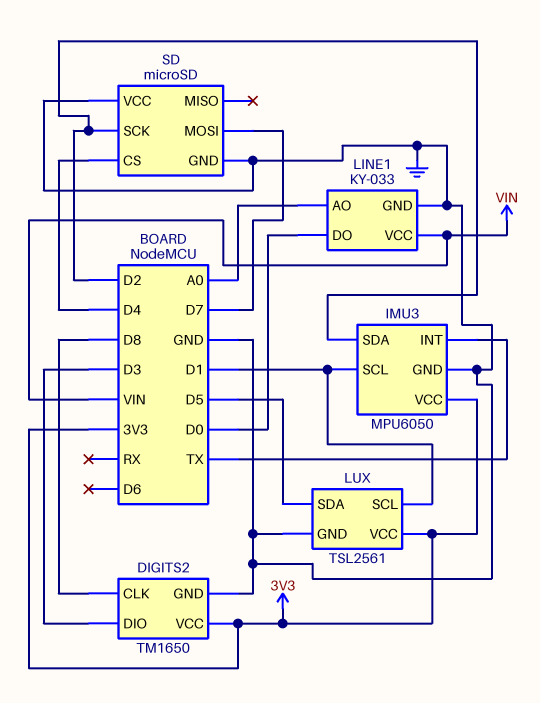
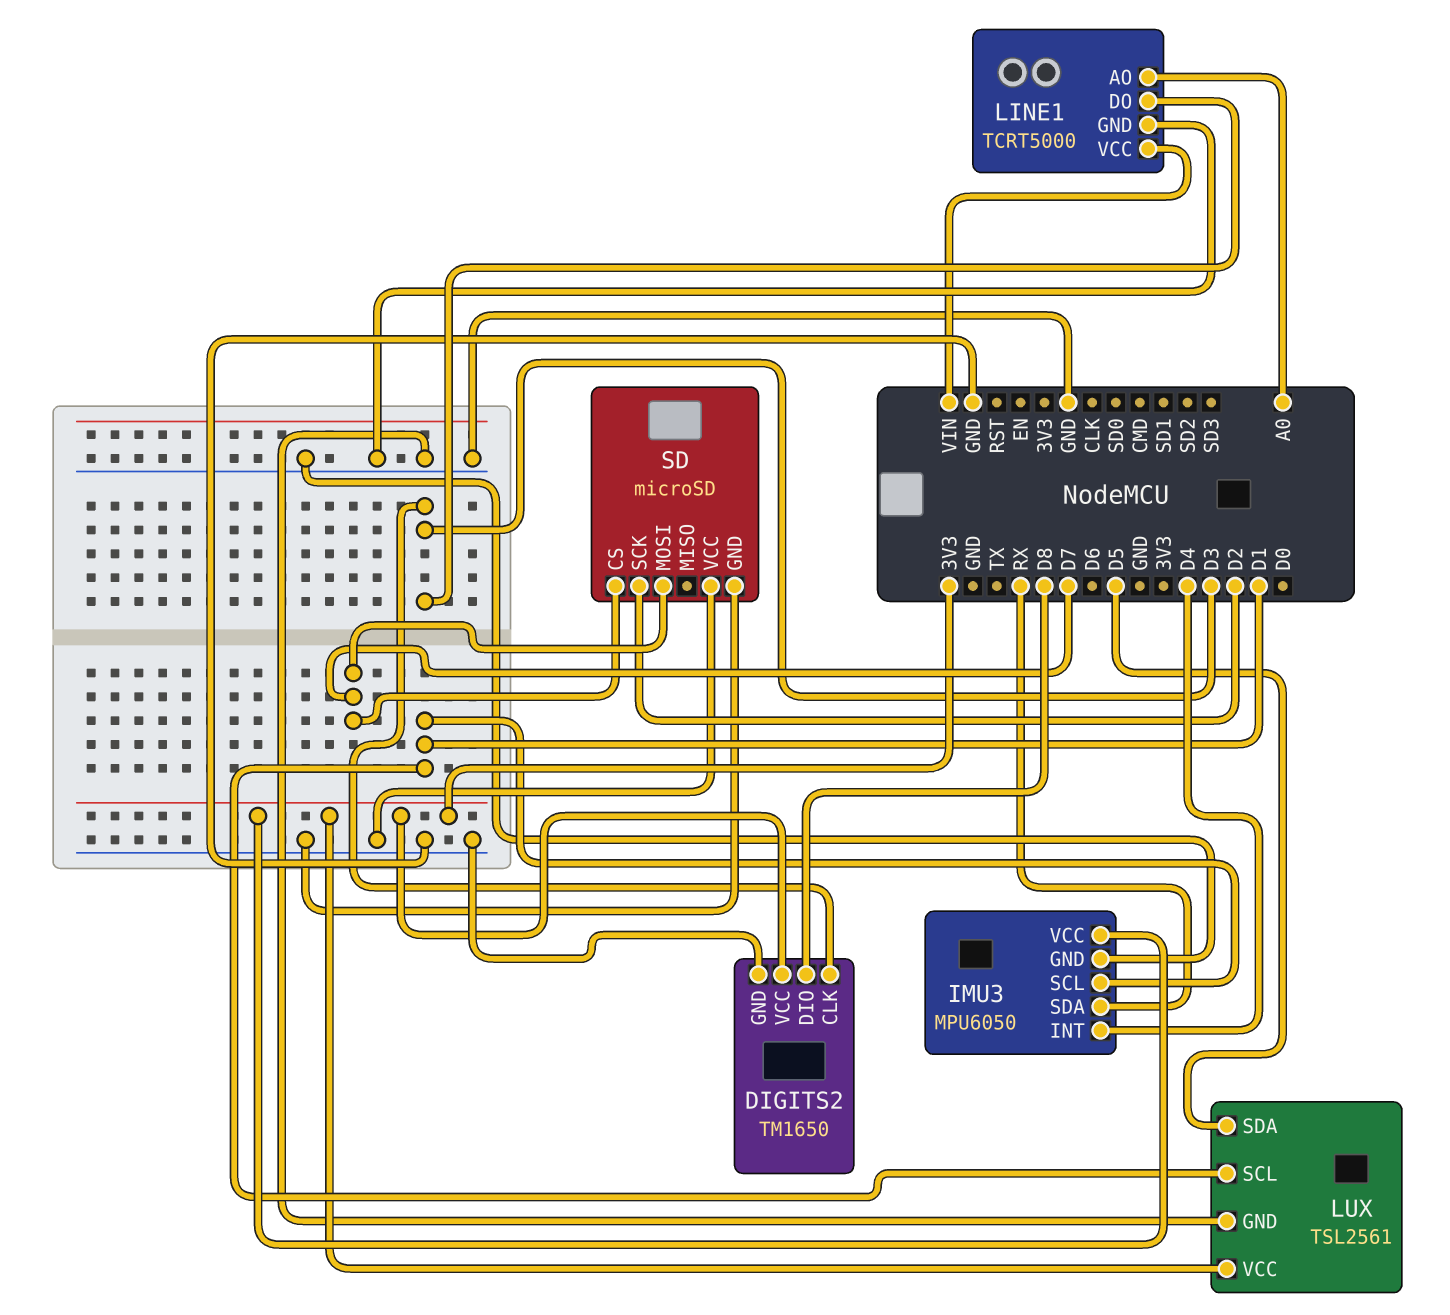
DIGITS2 pin CLK: D8 -> D3
DIGITS2 pin DIO: D3 -> D8
IMU3 pin INT: TX -> D4
IMU3 pin SDA: D2 -> RX
LINE1: KY-033 -> TCRT5000
LINE1 pin DO: D0 -> D3
SD pin CS: D4 -> D7

